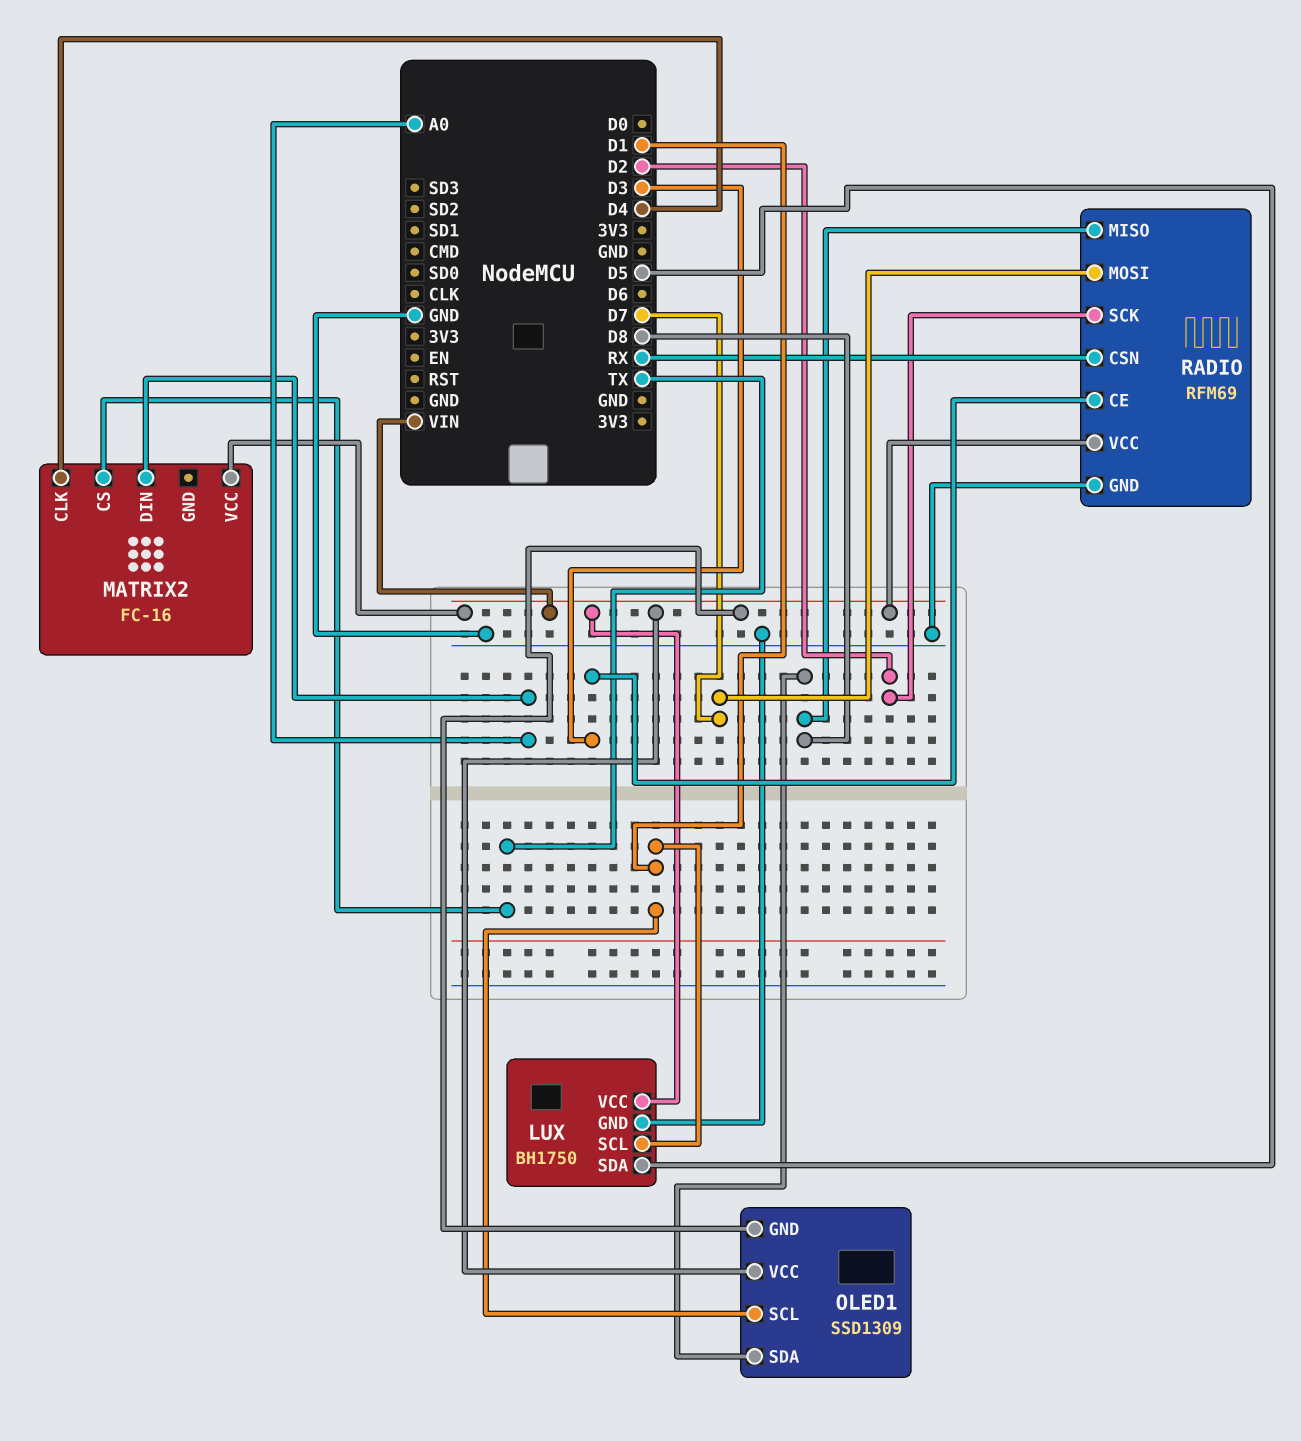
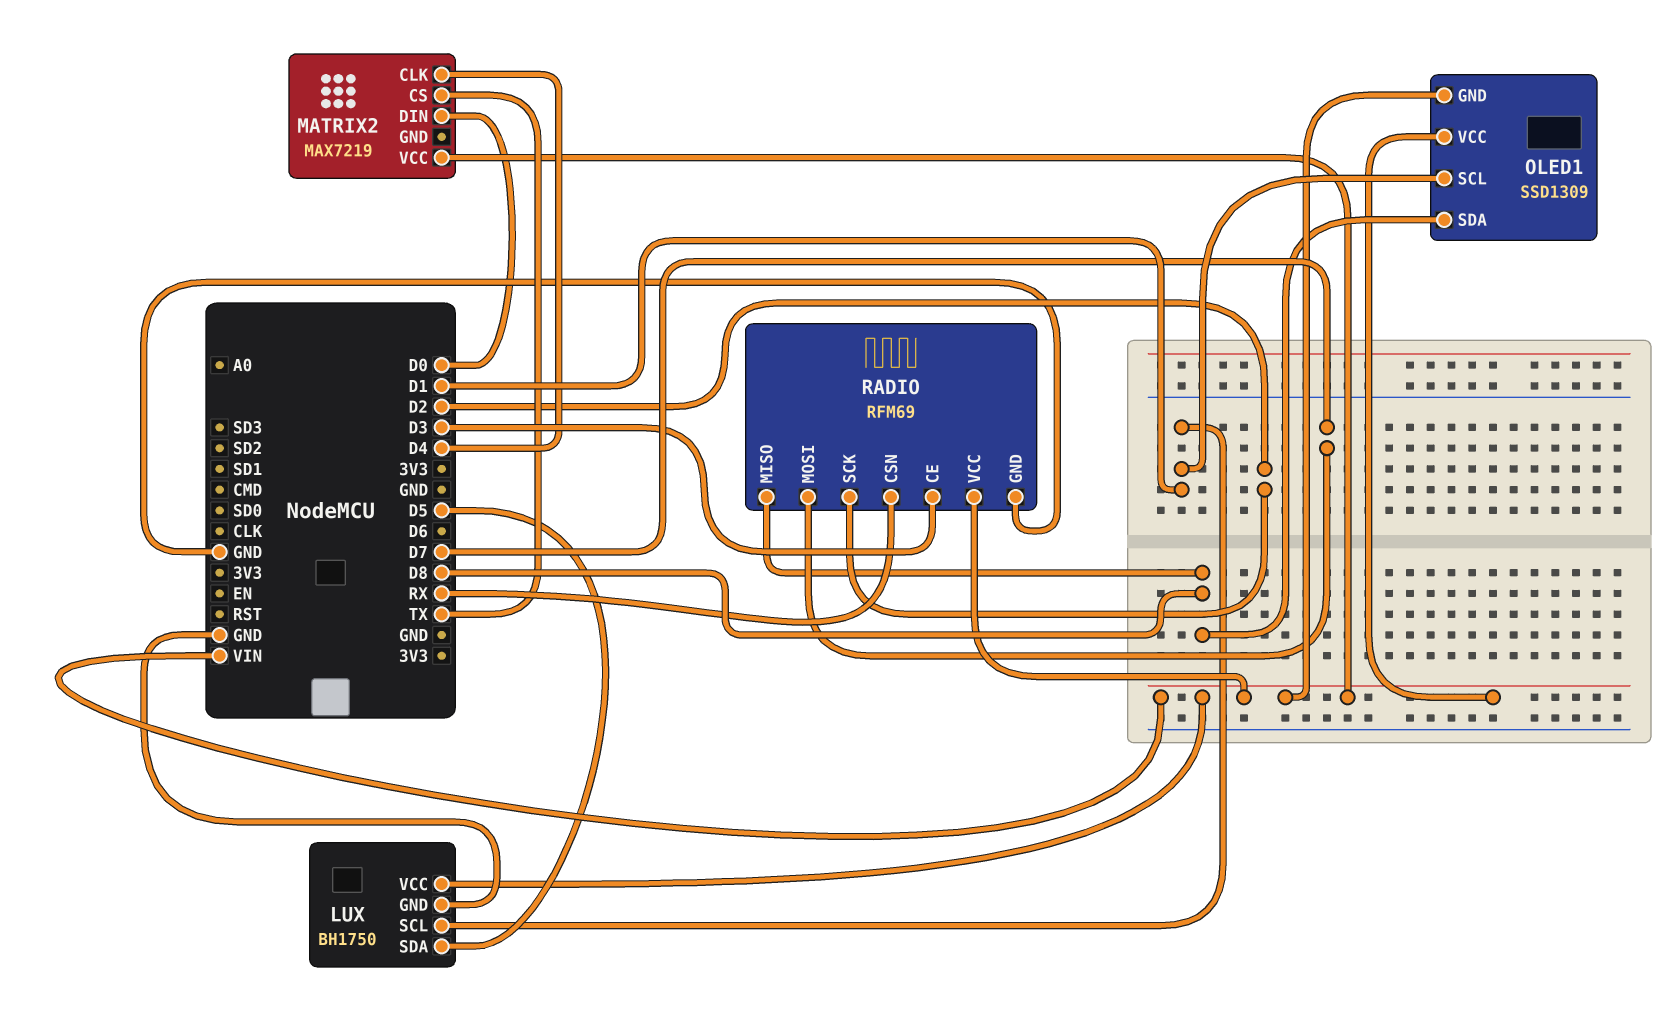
MATRIX2: FC-16 -> MAX7219
MATRIX2 pin DIN: A0 -> D0

